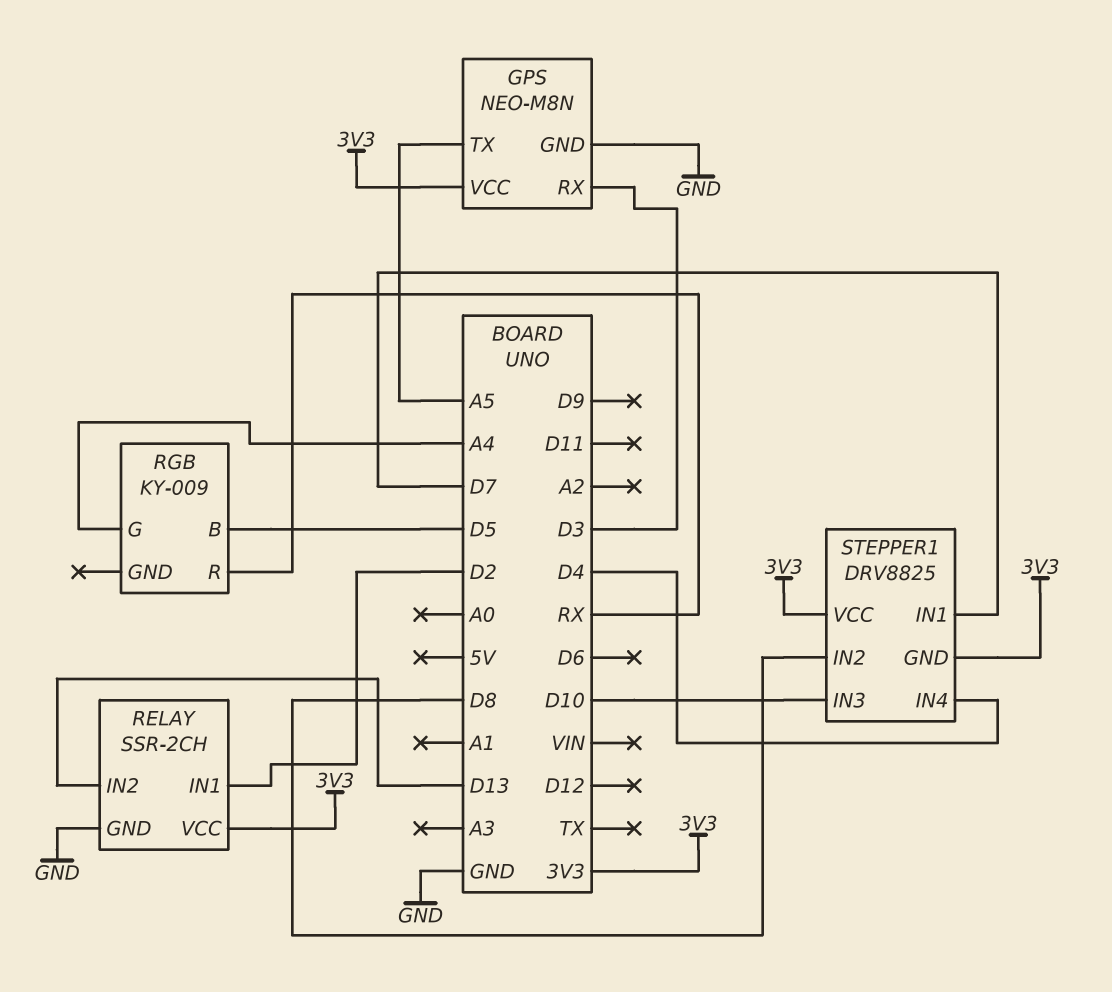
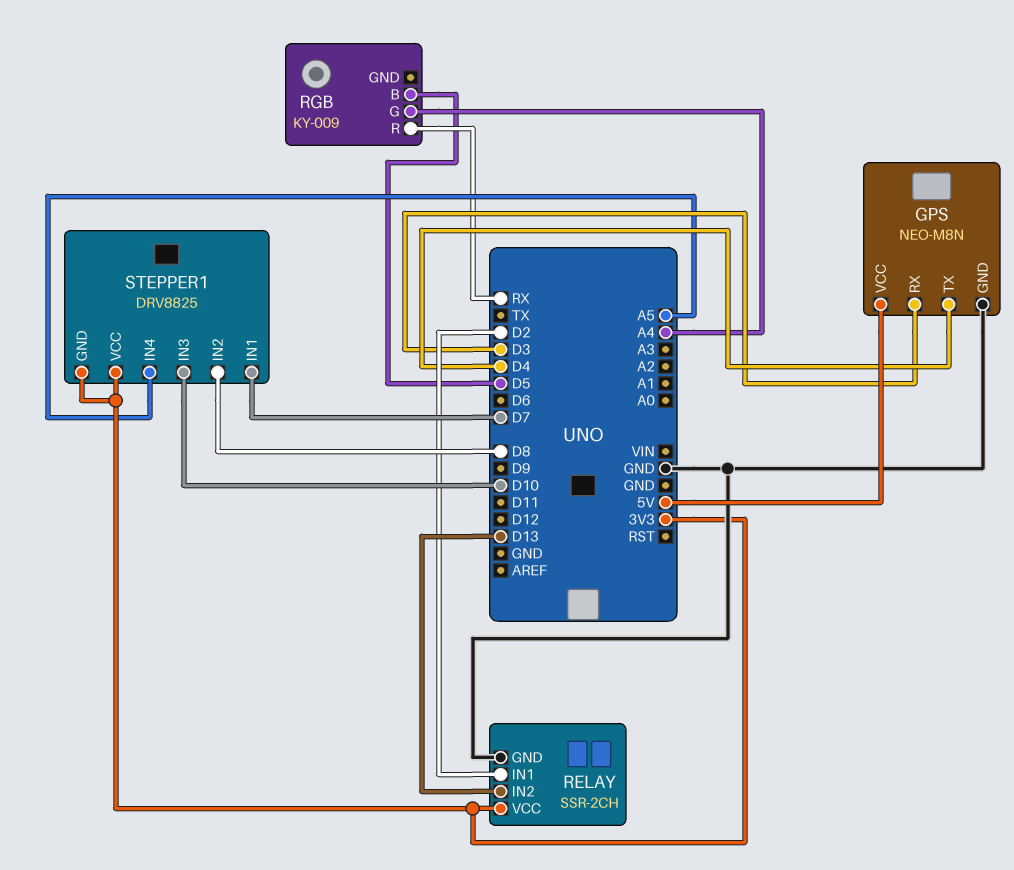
GPS pin TX: A5 -> D4
GPS pin VCC: 3V3 -> 5V
STEPPER1 pin IN4: D4 -> A5

